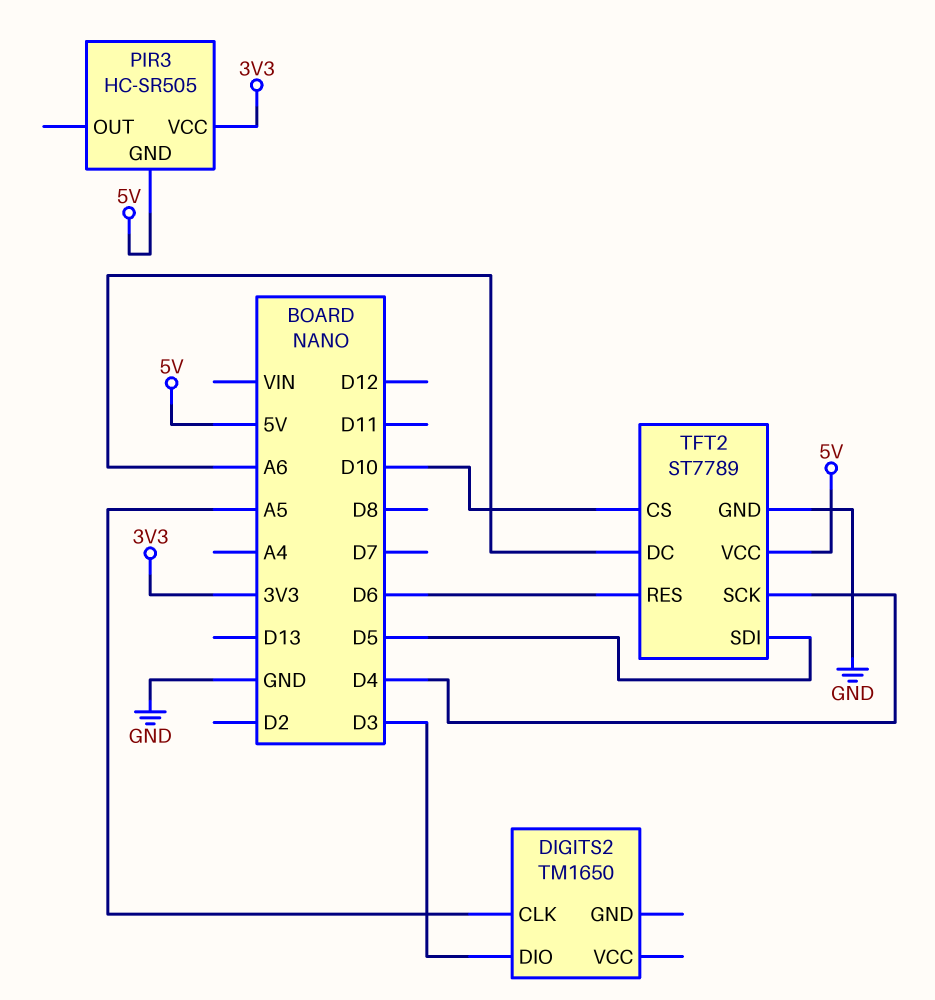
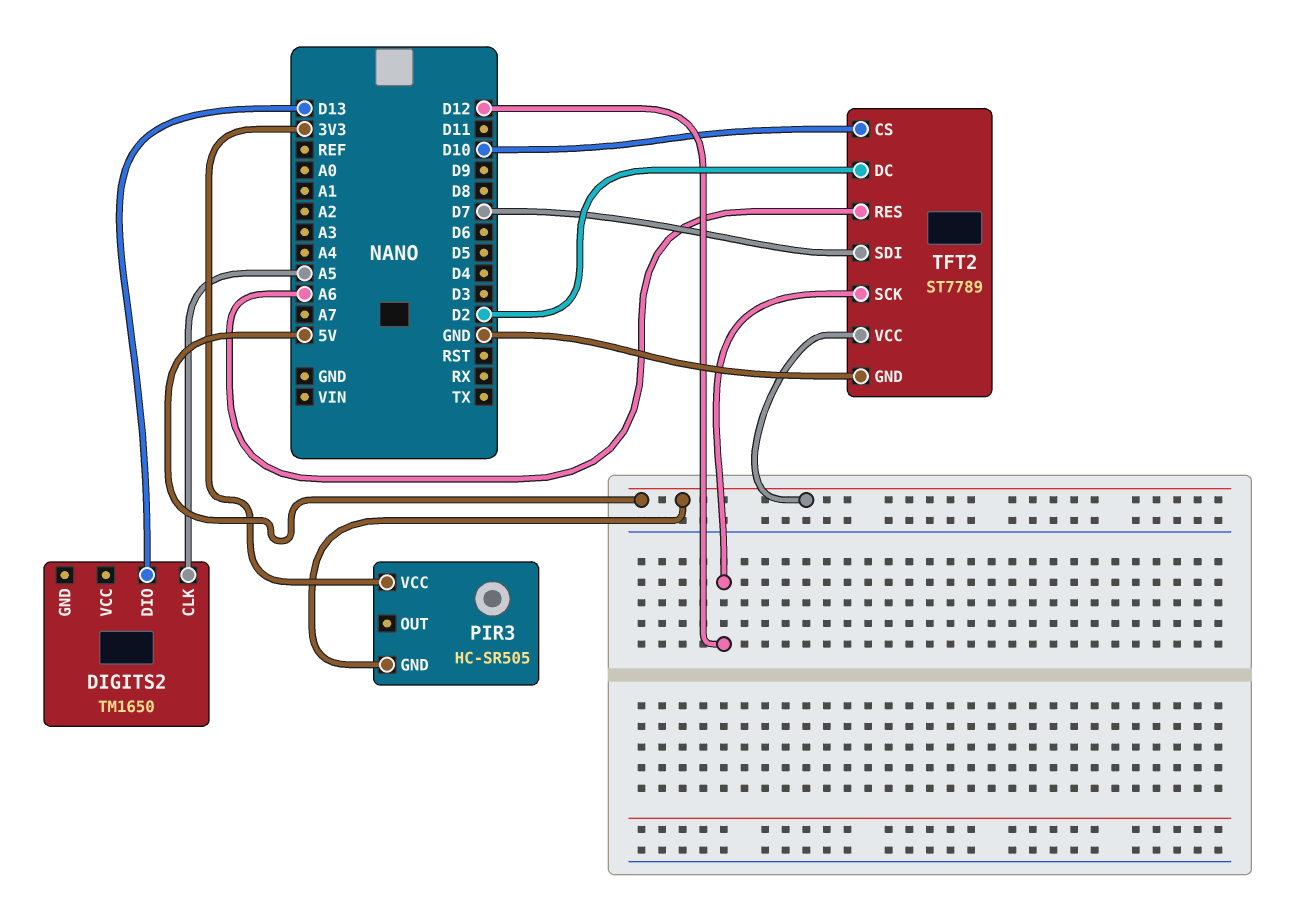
DIGITS2 pin DIO: D3 -> D13
TFT2 pin DC: A6 -> D2
TFT2 pin RES: D6 -> A6
TFT2 pin SCK: D4 -> D12
TFT2 pin SDI: D5 -> D7

